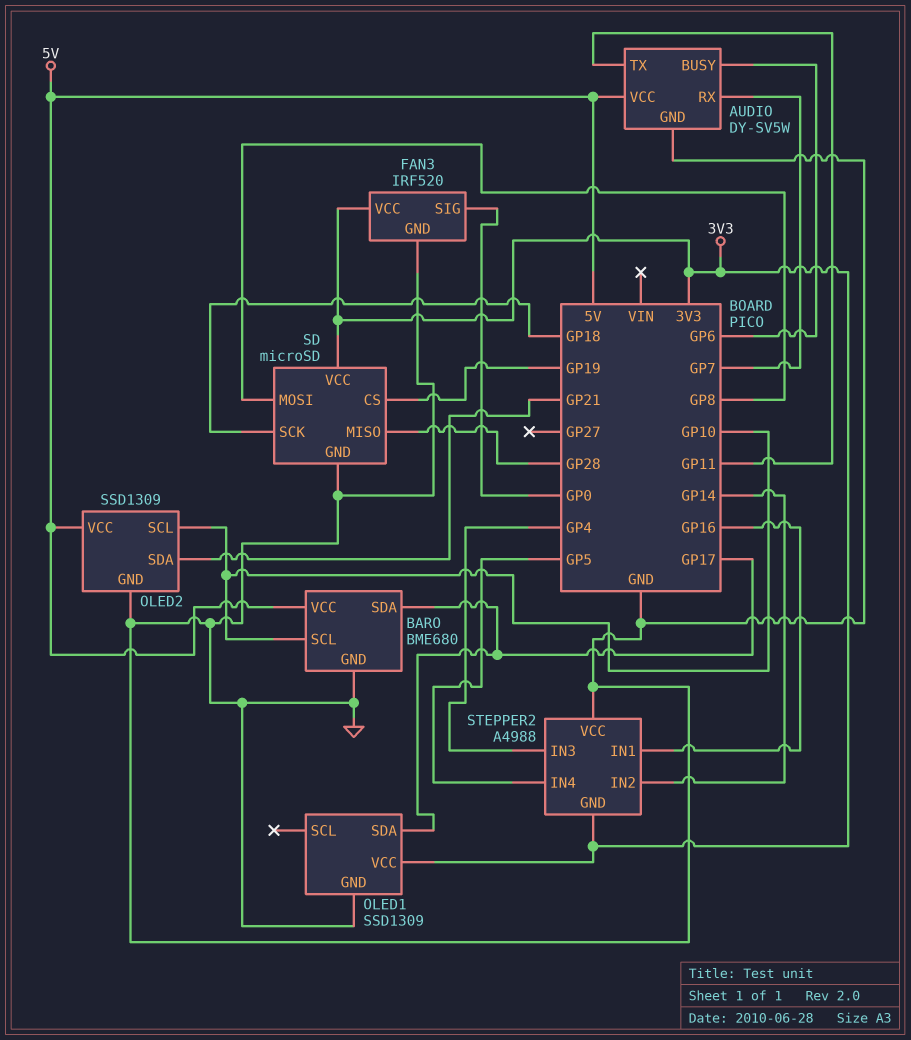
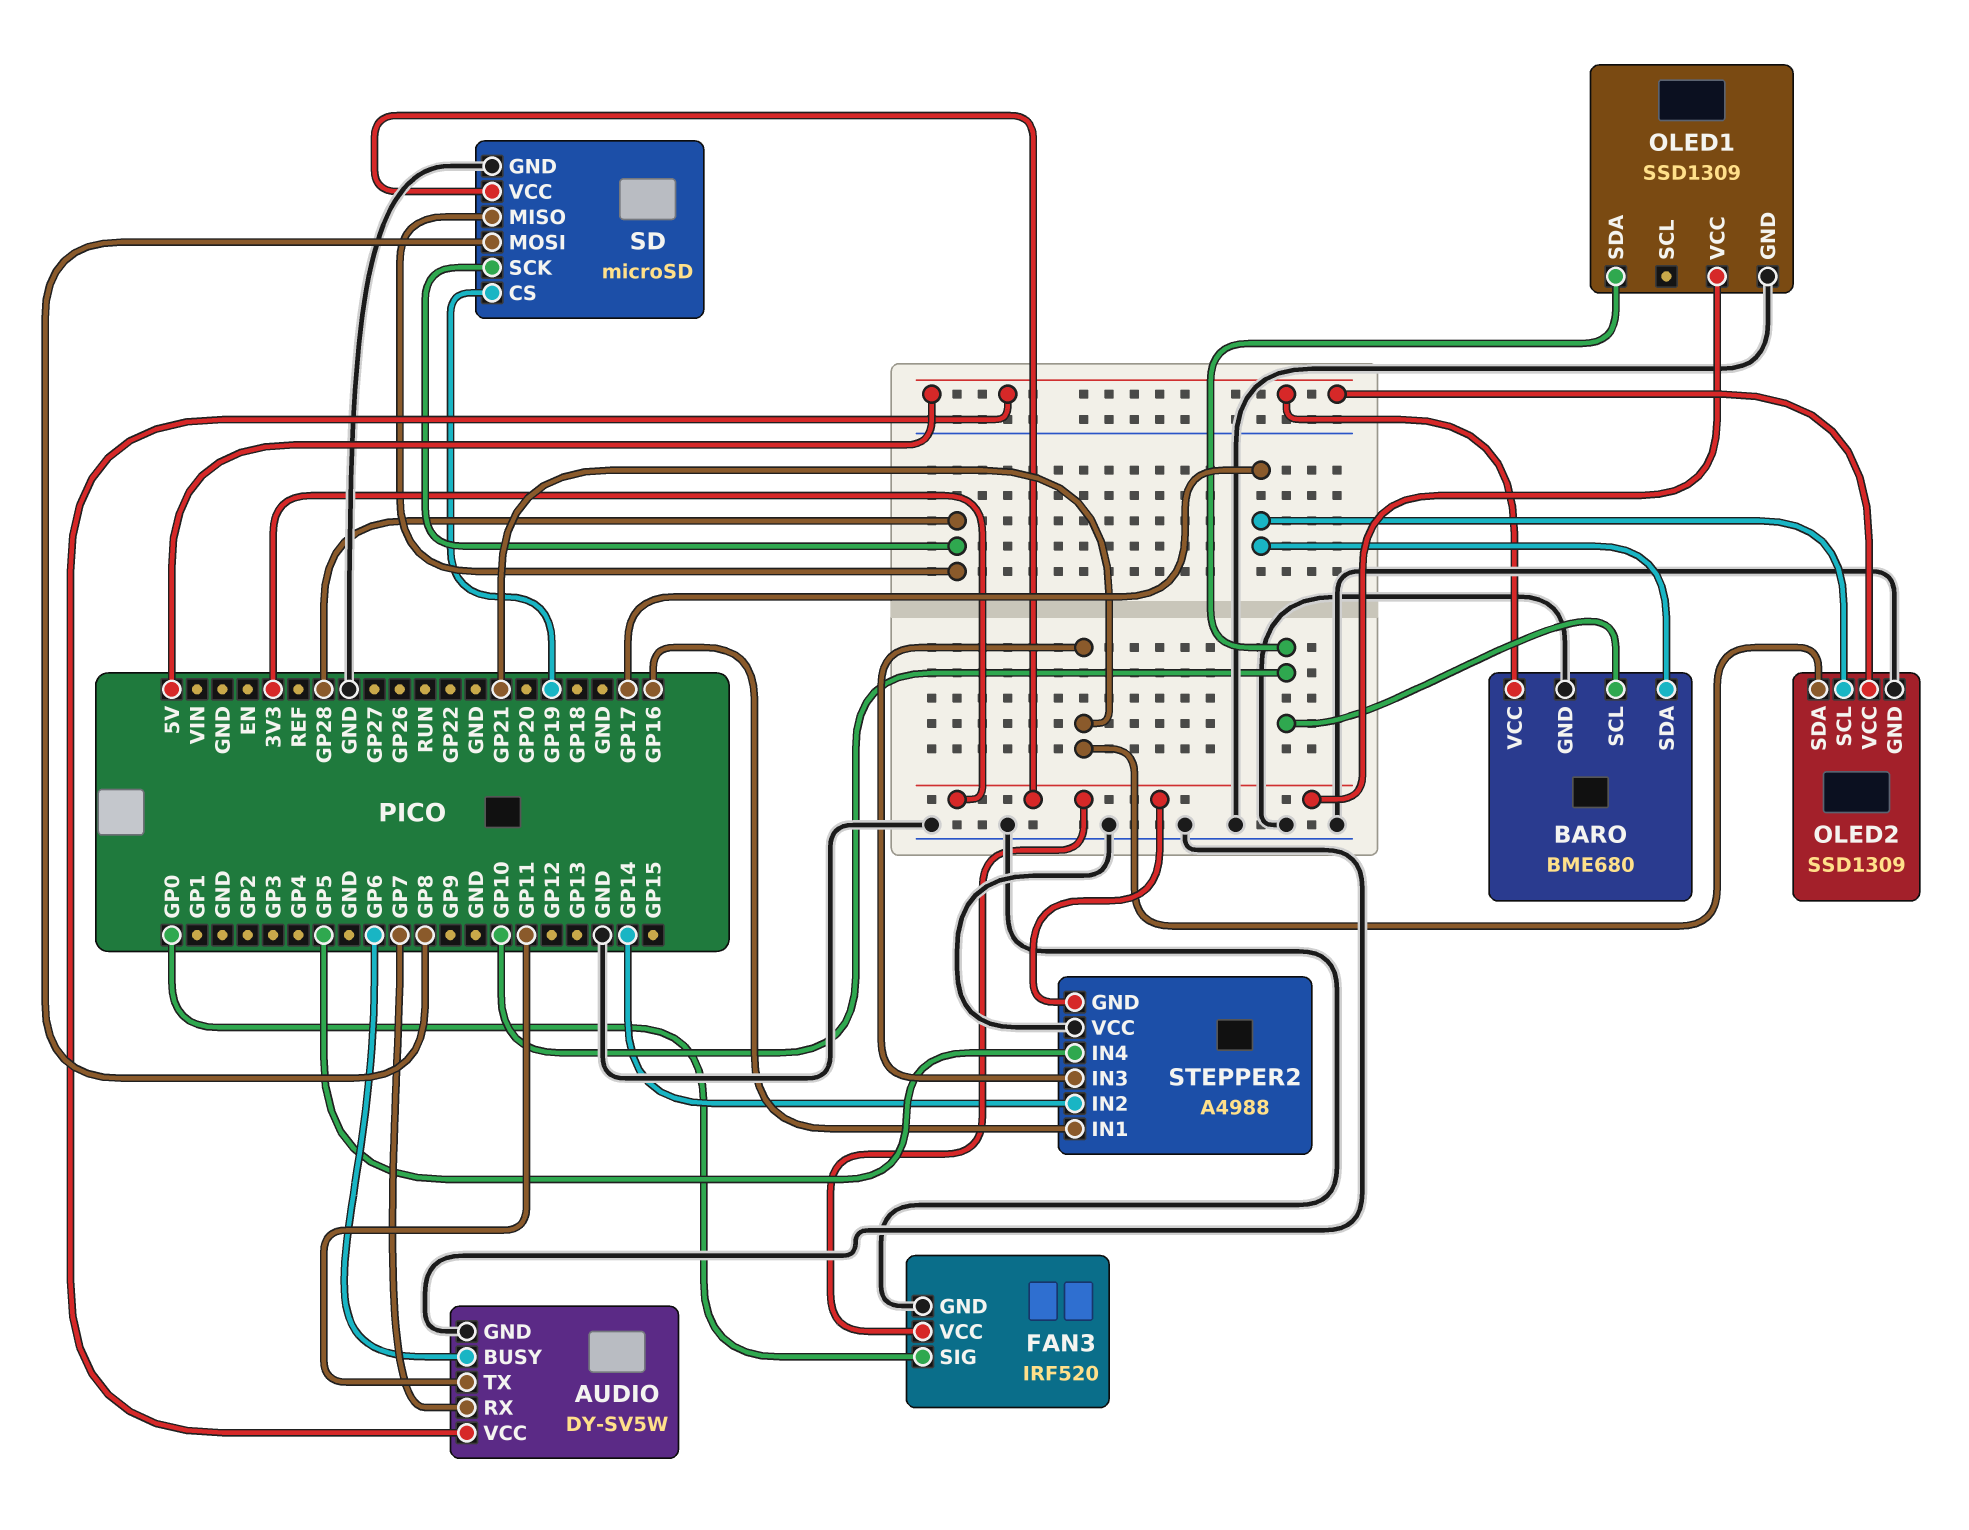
OLED1 pin SDA: GP17 -> GP10
OLED2 pin SCL: GP10 -> GP17
SD pin SCK: GP18 -> GP28
STEPPER2 pin IN3: GP4 -> GP21

